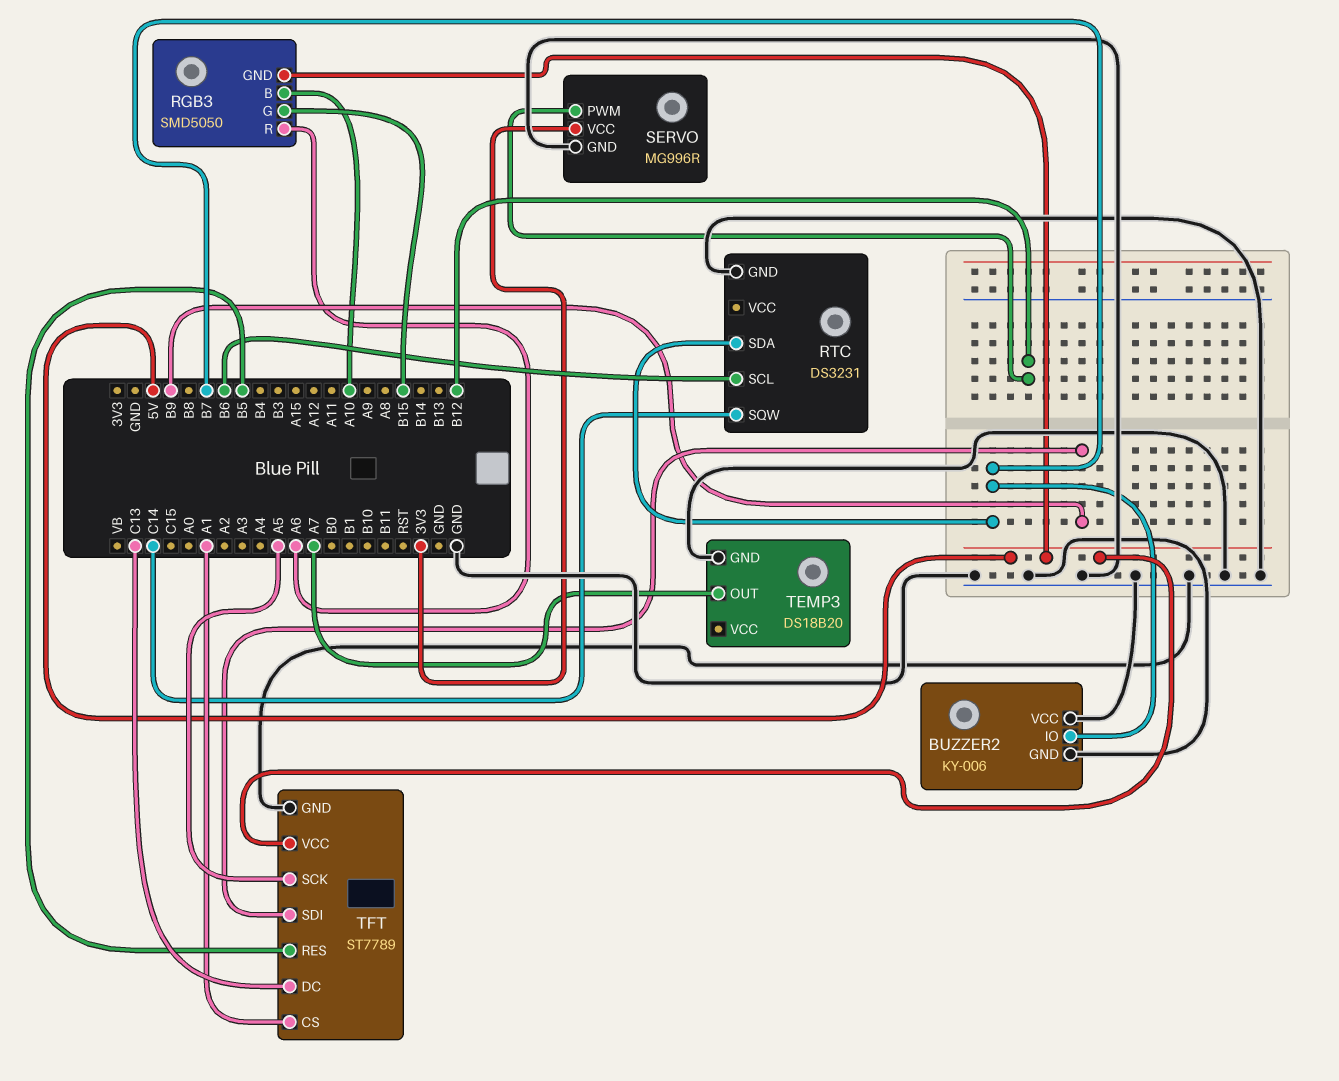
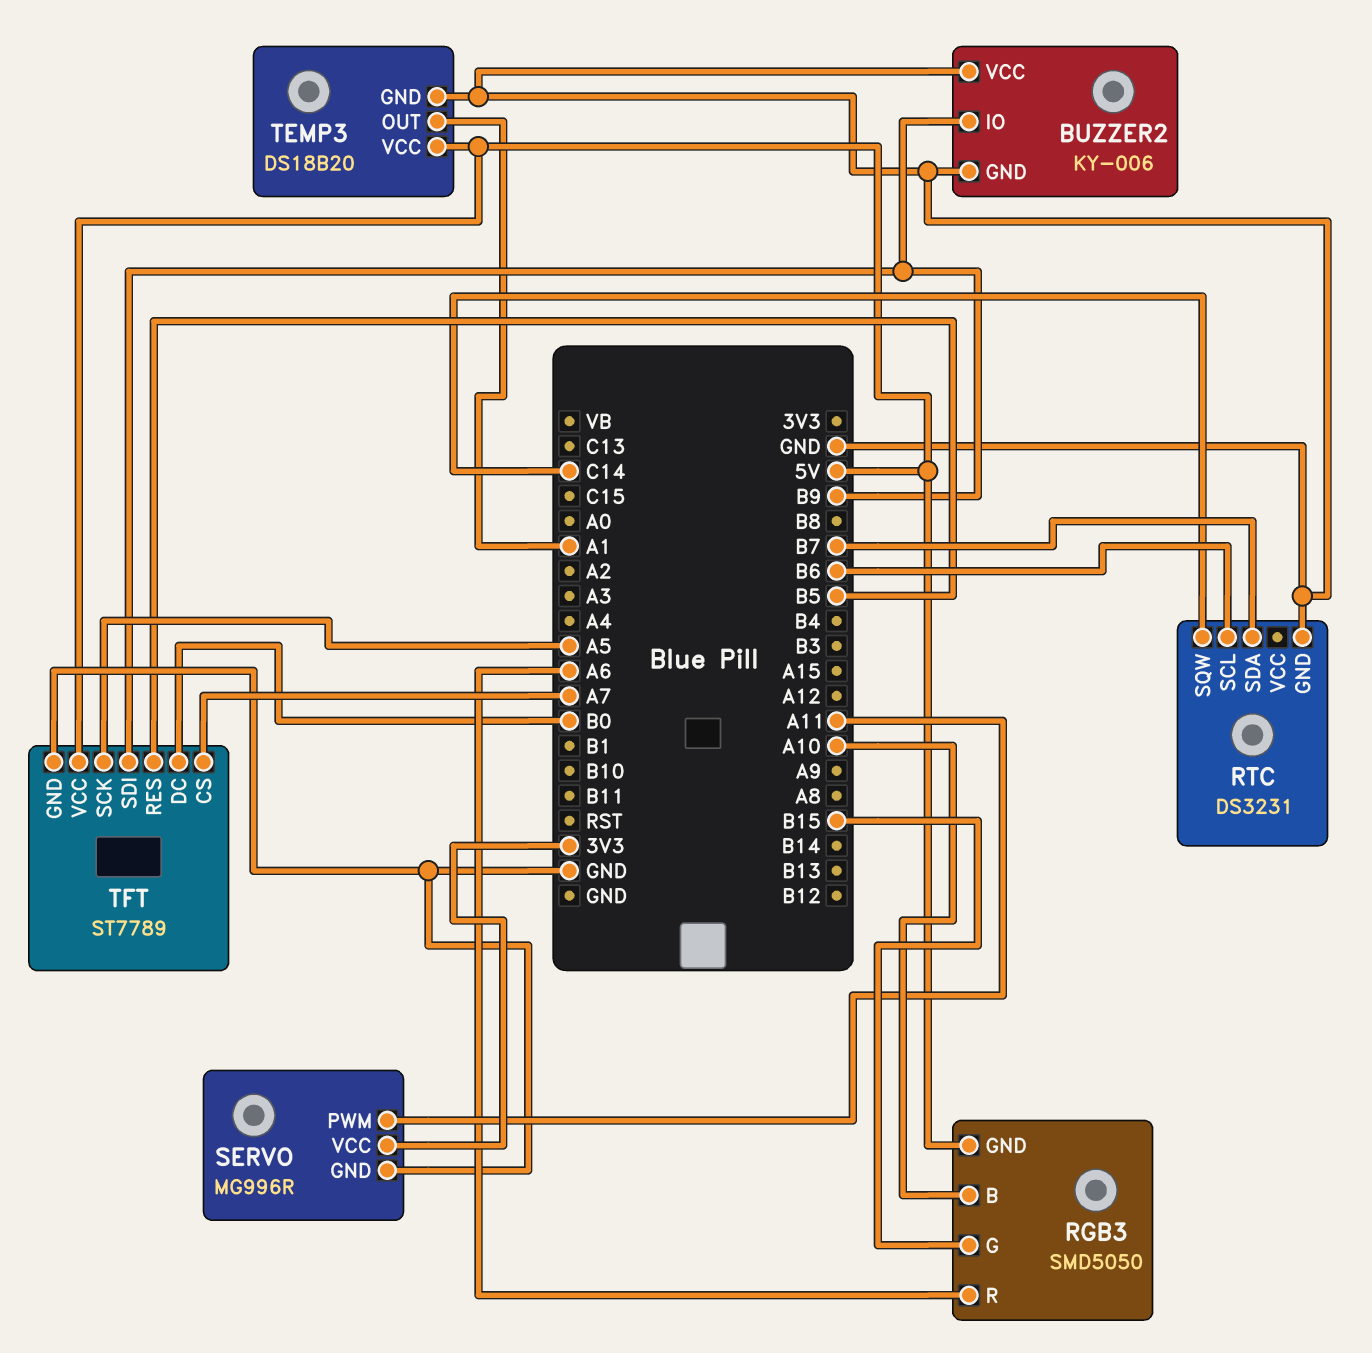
BUZZER2 pin IO: B7 -> B9
SERVO pin PWM: B12 -> A11
TEMP3 pin OUT: A7 -> A1
TEMP3 pin VCC: none -> 5V
TFT pin CS: A1 -> A7
TFT pin DC: C13 -> B0

